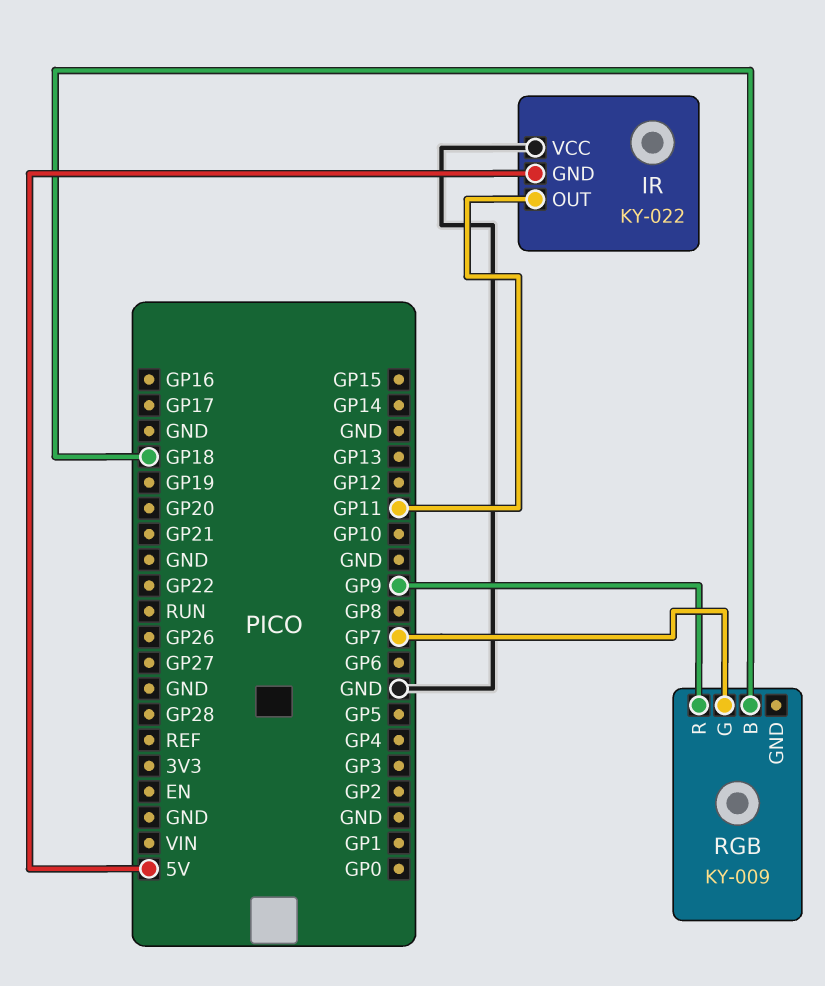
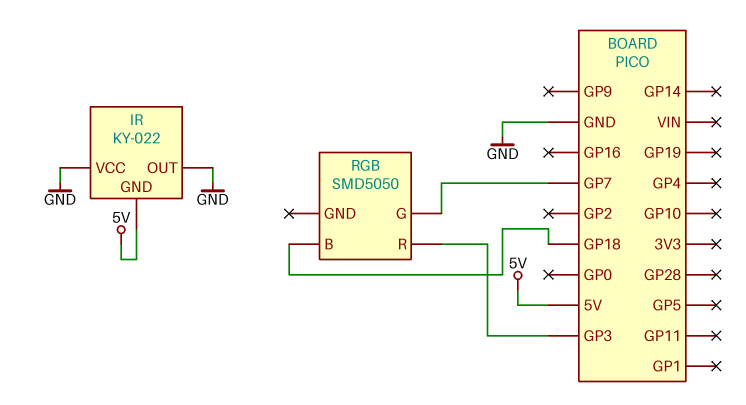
IR pin OUT: GP11 -> GND
RGB: KY-009 -> SMD5050
RGB pin R: GP9 -> GP3

